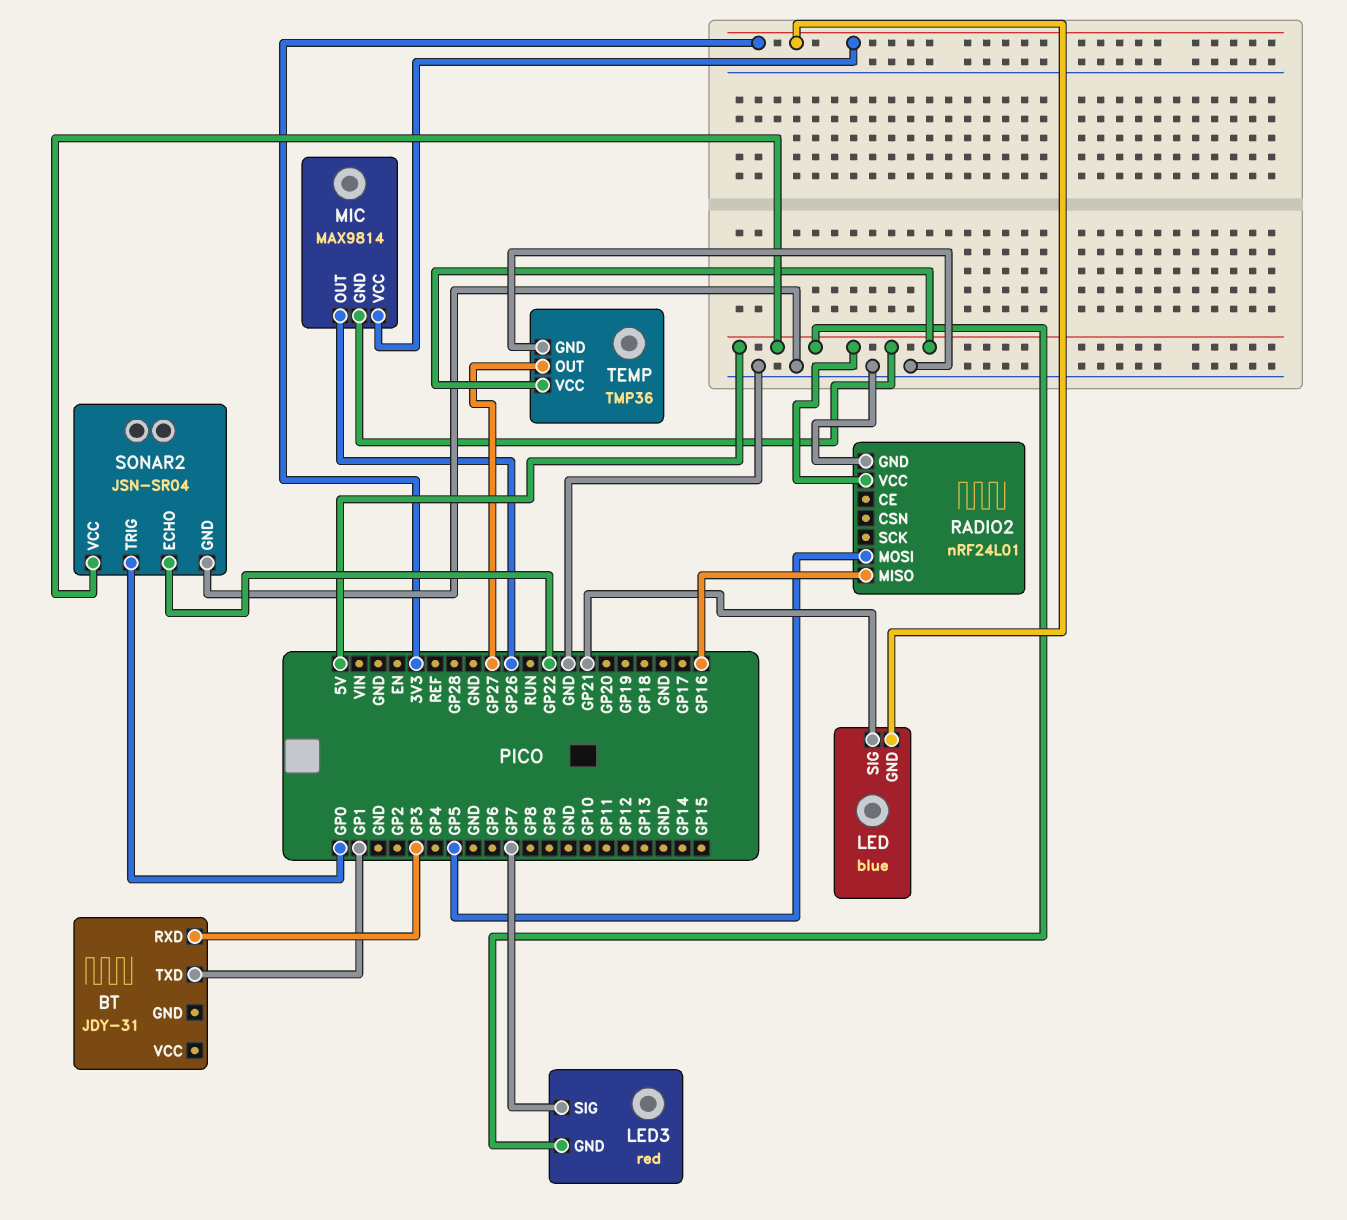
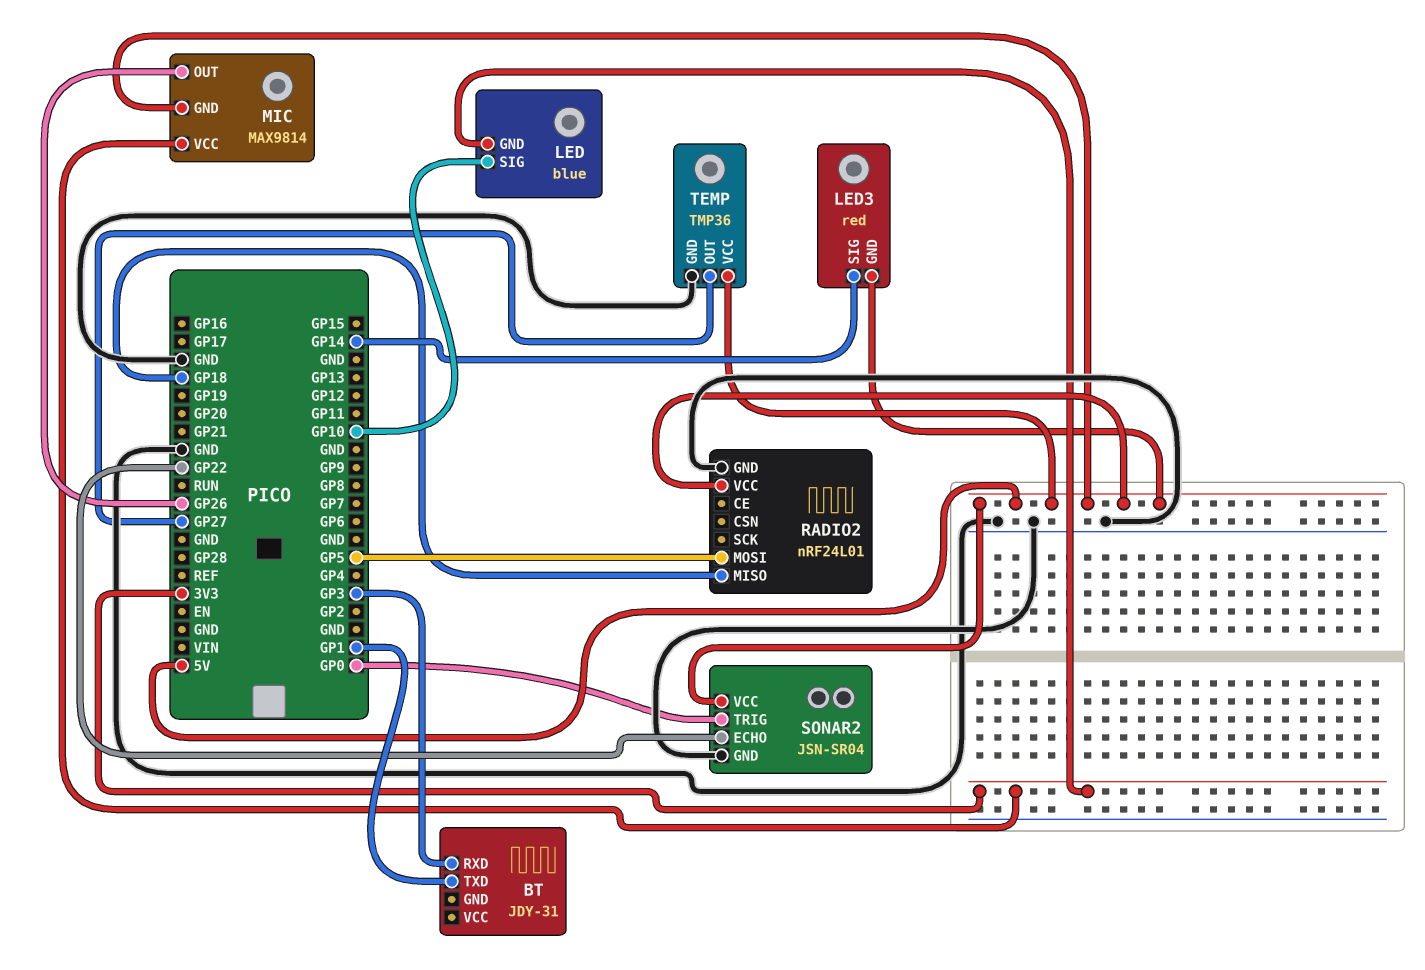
LED pin SIG: GP21 -> GP10
LED3 pin SIG: GP7 -> GP14
RADIO2 pin MISO: GP16 -> GP18

